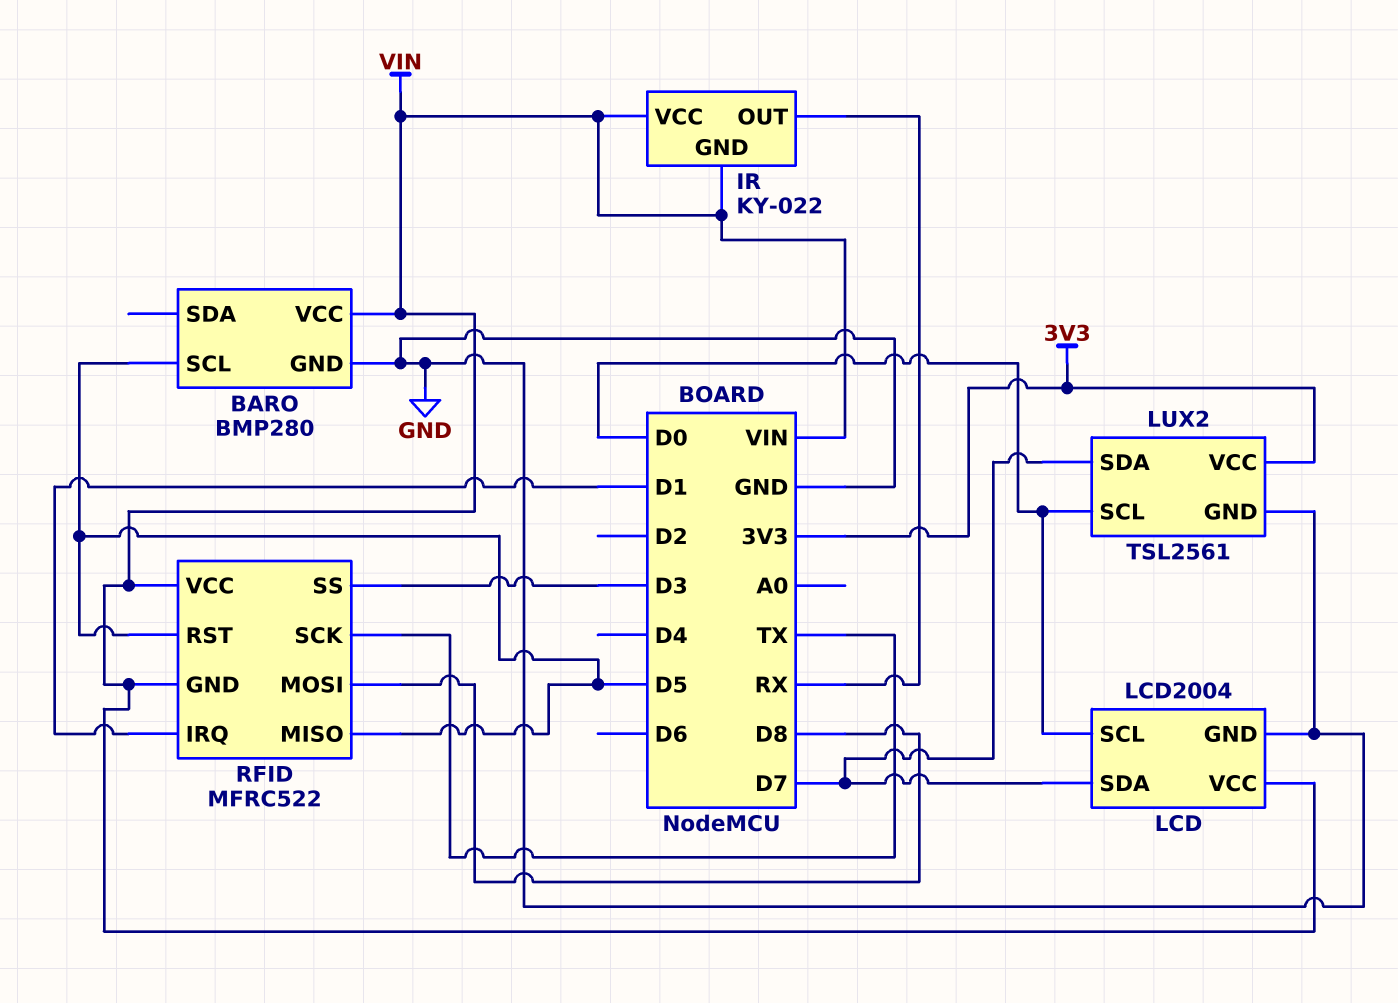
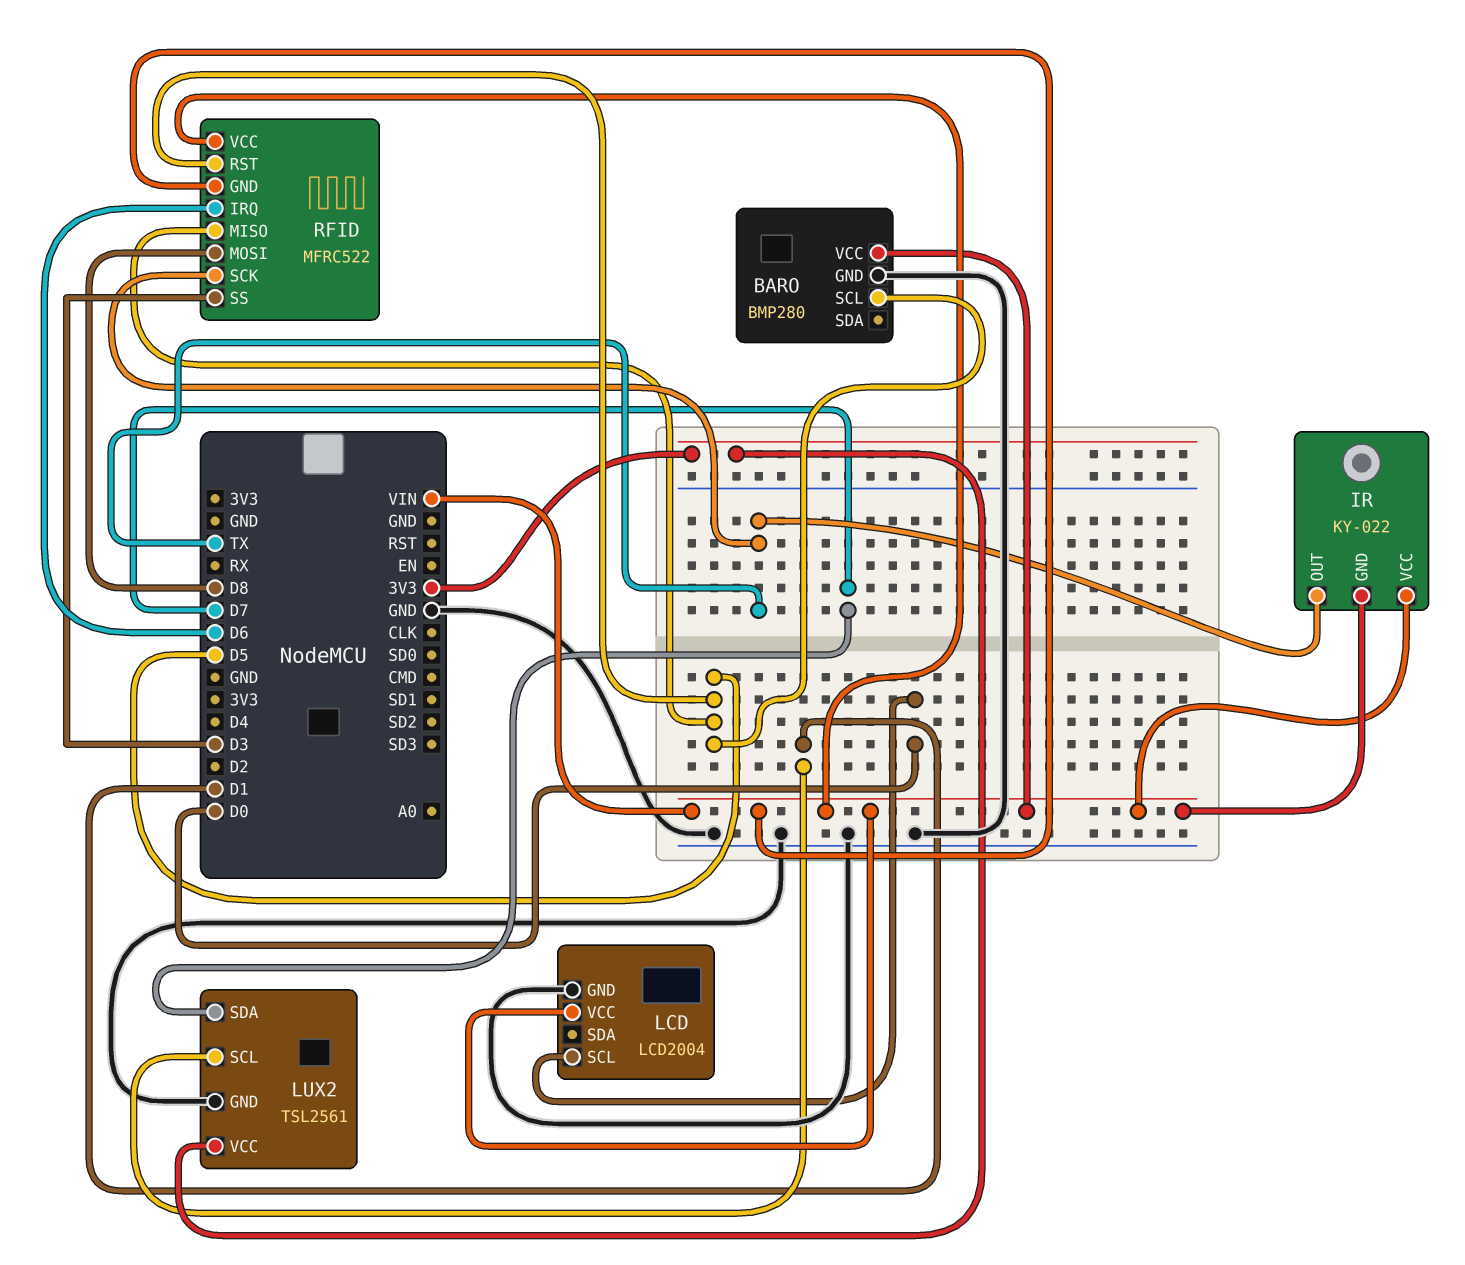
IR pin OUT: RX -> TX
LCD pin SDA: D7 -> none
LUX2 pin SCL: D0 -> D1
RFID pin IRQ: D1 -> D6

